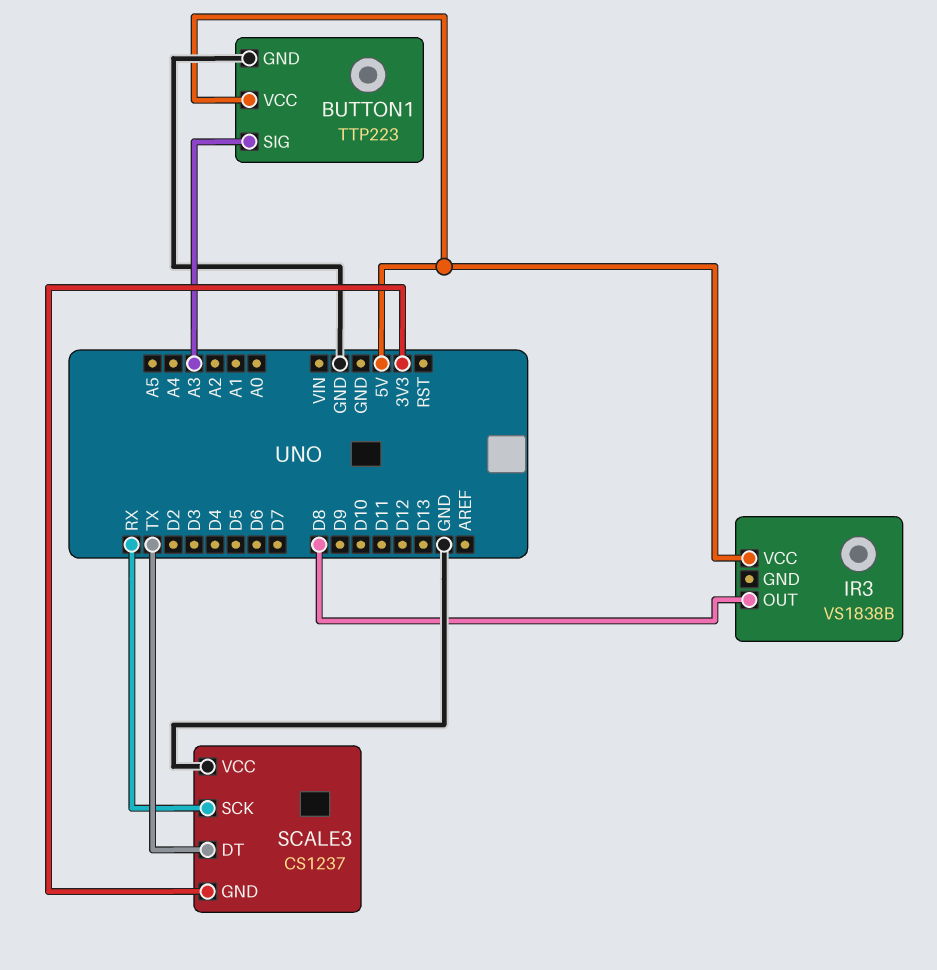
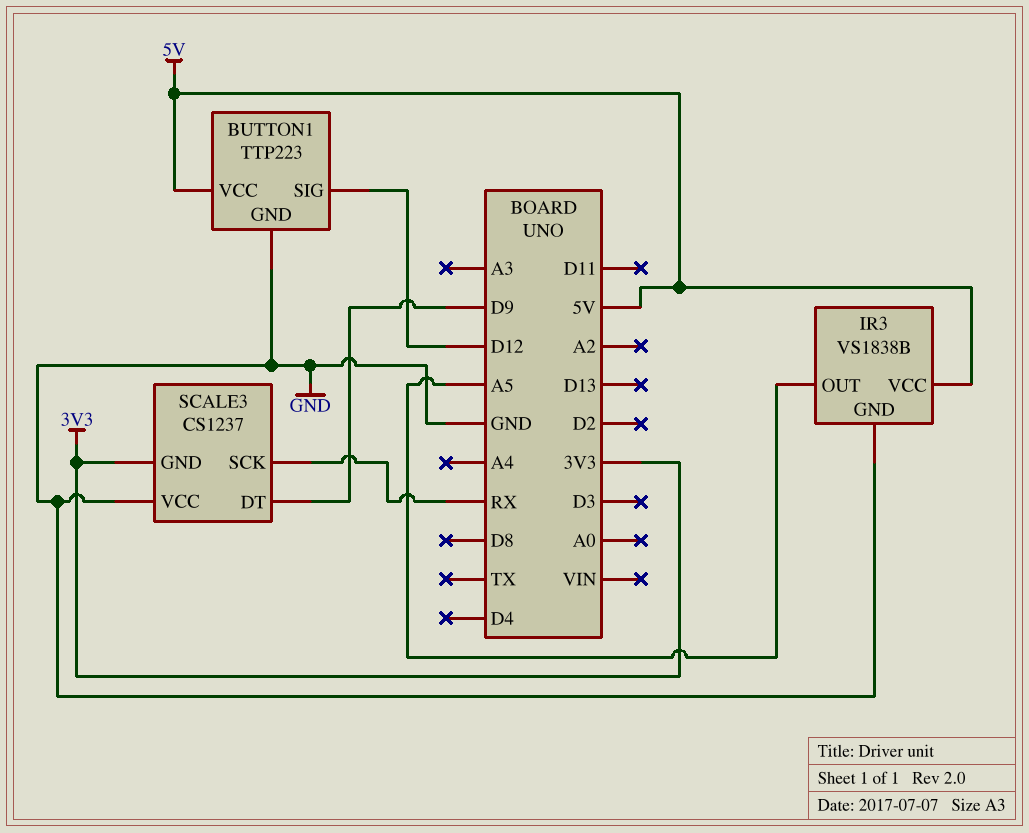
BUTTON1 pin SIG: A3 -> D12
IR3 pin GND: none -> GND
IR3 pin OUT: D8 -> A5
SCALE3 pin DT: TX -> D9

